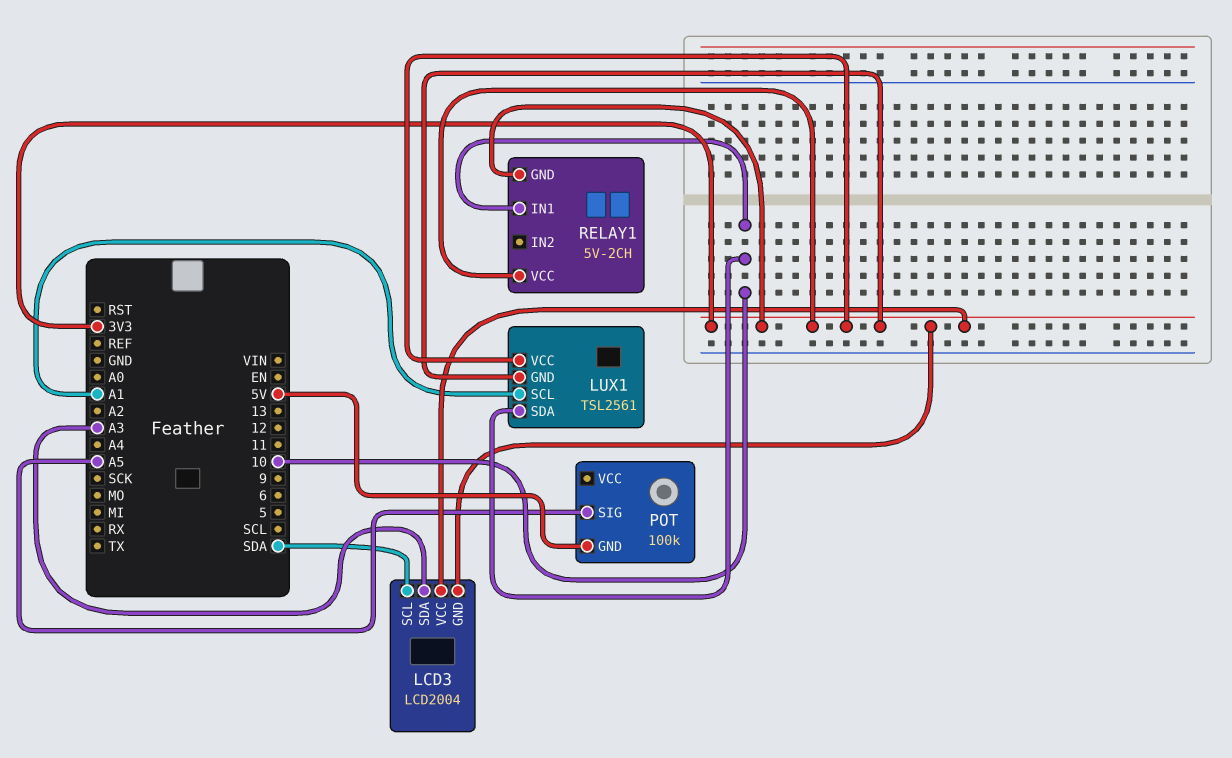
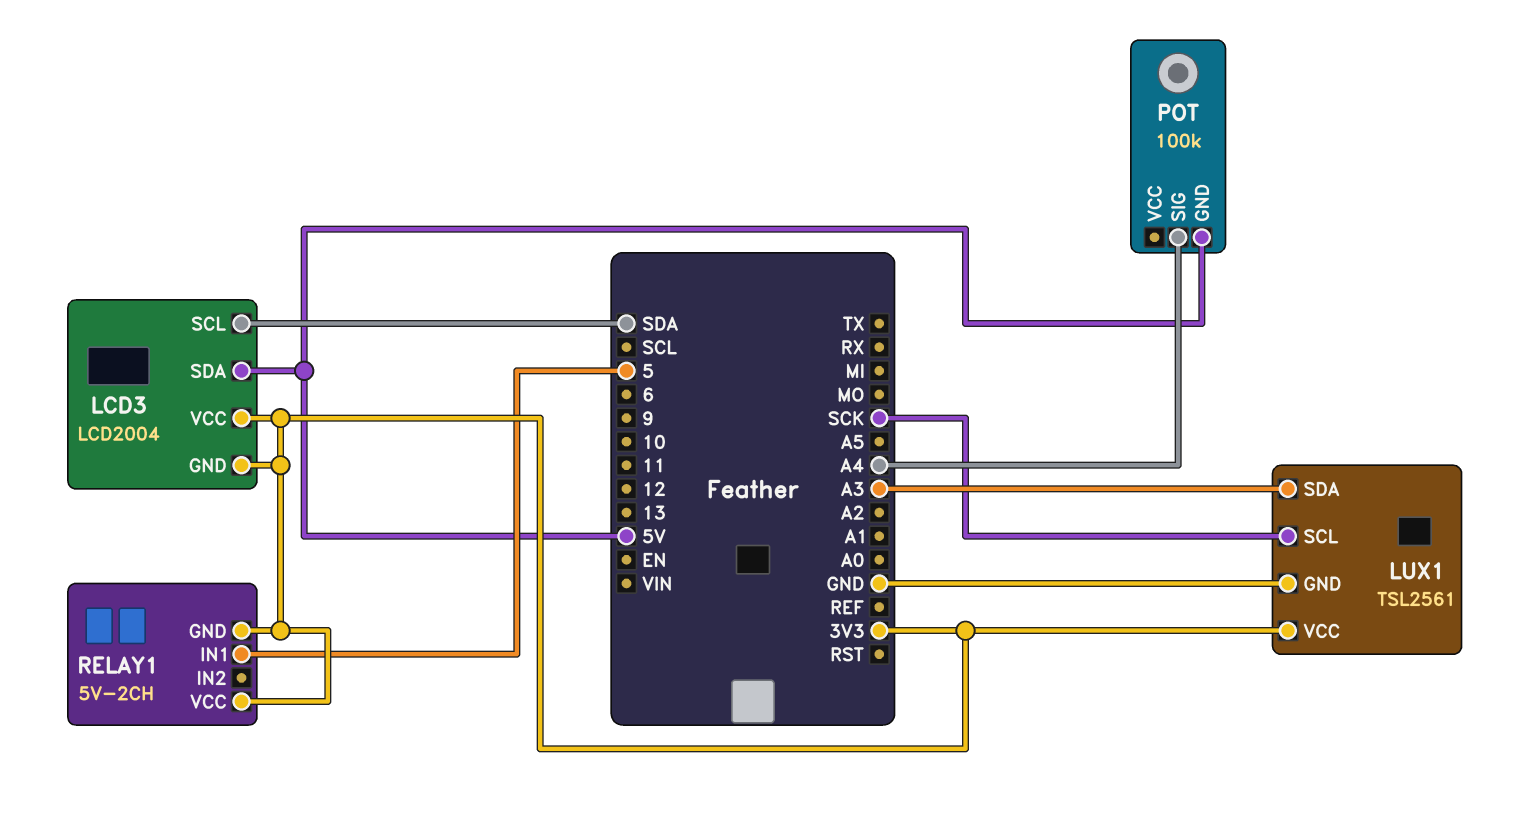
LCD3 pin SDA: A3 -> 5V
LUX1 pin GND: 3V3 -> GND
LUX1 pin SCL: A1 -> SCK
LUX1 pin SDA: 10 -> A3
POT pin SIG: A5 -> A4
RELAY1 pin IN1: 10 -> 5

